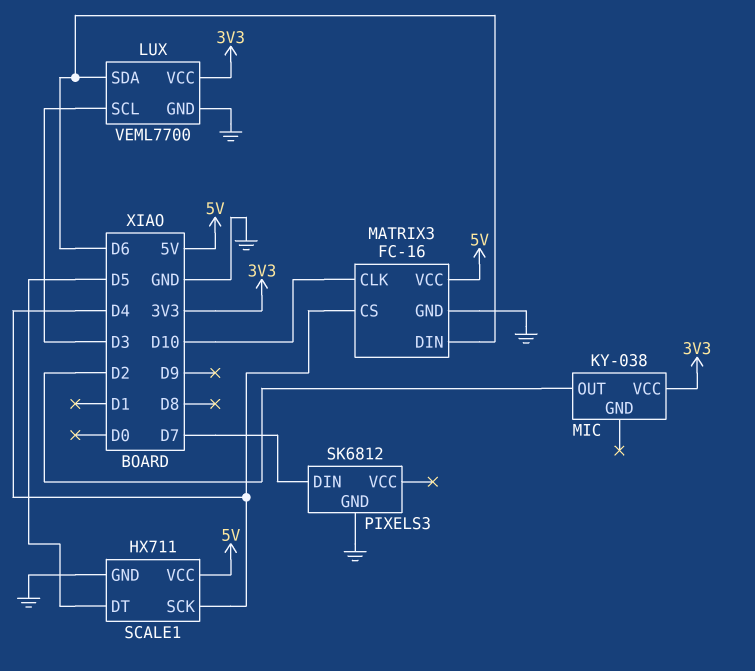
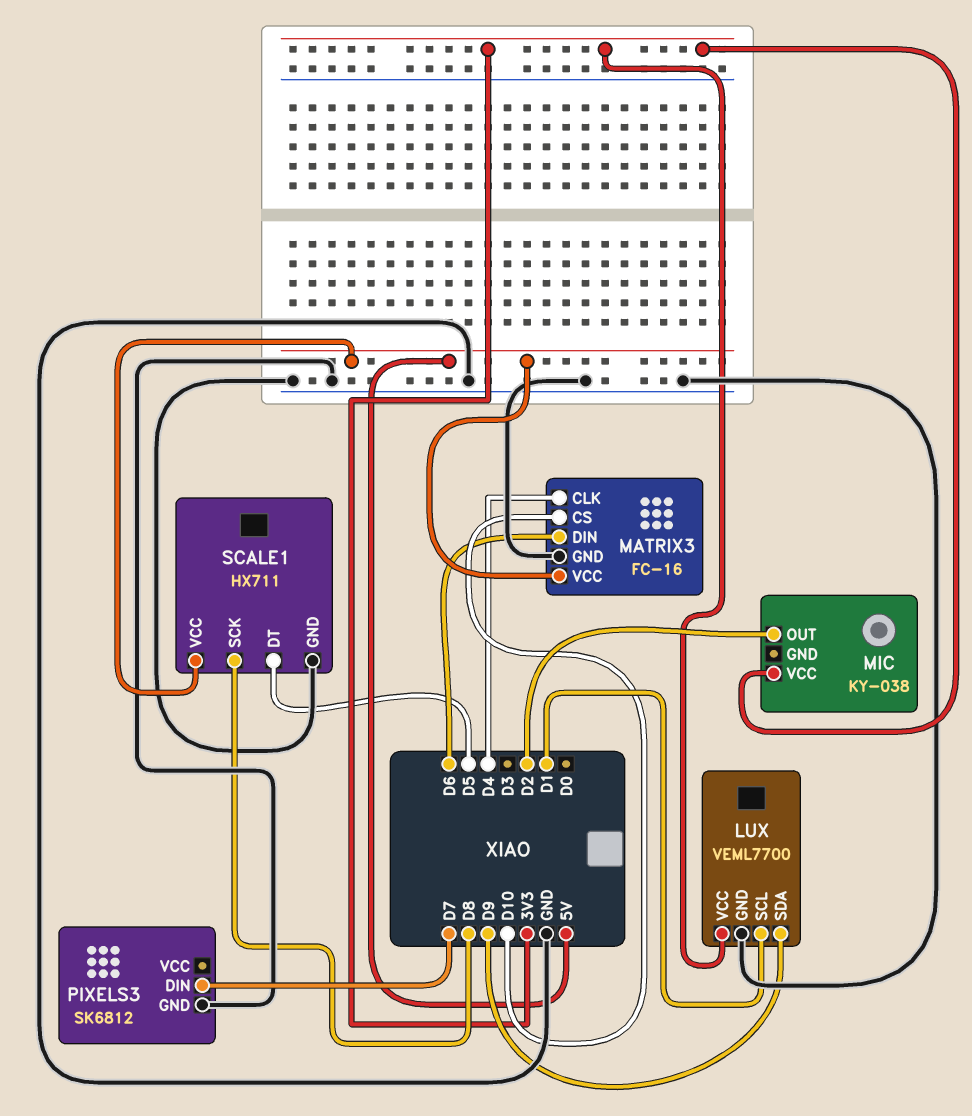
LUX pin SCL: D3 -> D1
LUX pin SDA: D6 -> D9
MATRIX3 pin CLK: D10 -> D4
MATRIX3 pin CS: D4 -> D10
SCALE1 pin SCK: D4 -> D8

